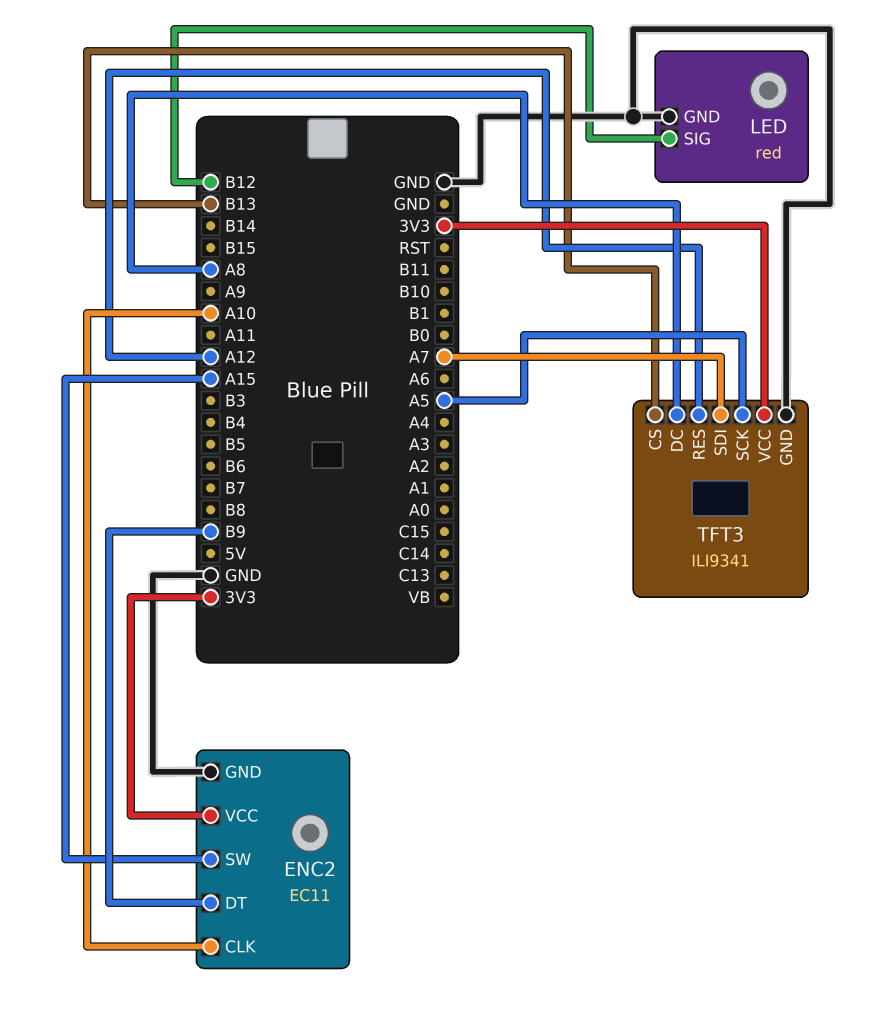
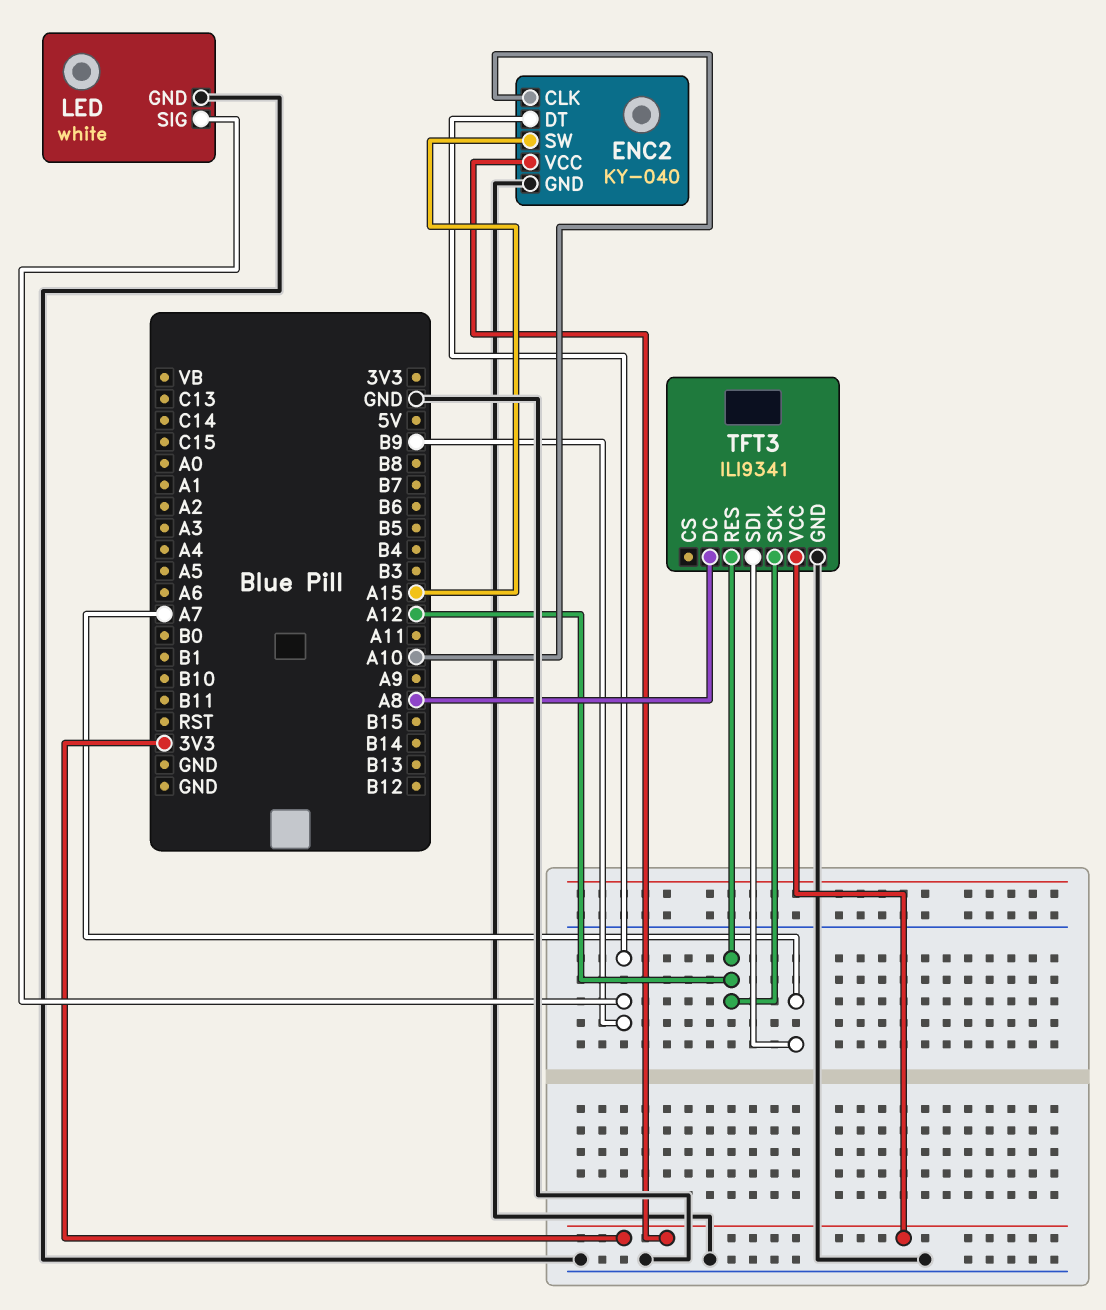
ENC2: EC11 -> KY-040
LED: red -> white
LED pin SIG: B12 -> B9
TFT3 pin CS: B13 -> none
TFT3 pin SCK: A5 -> A12

